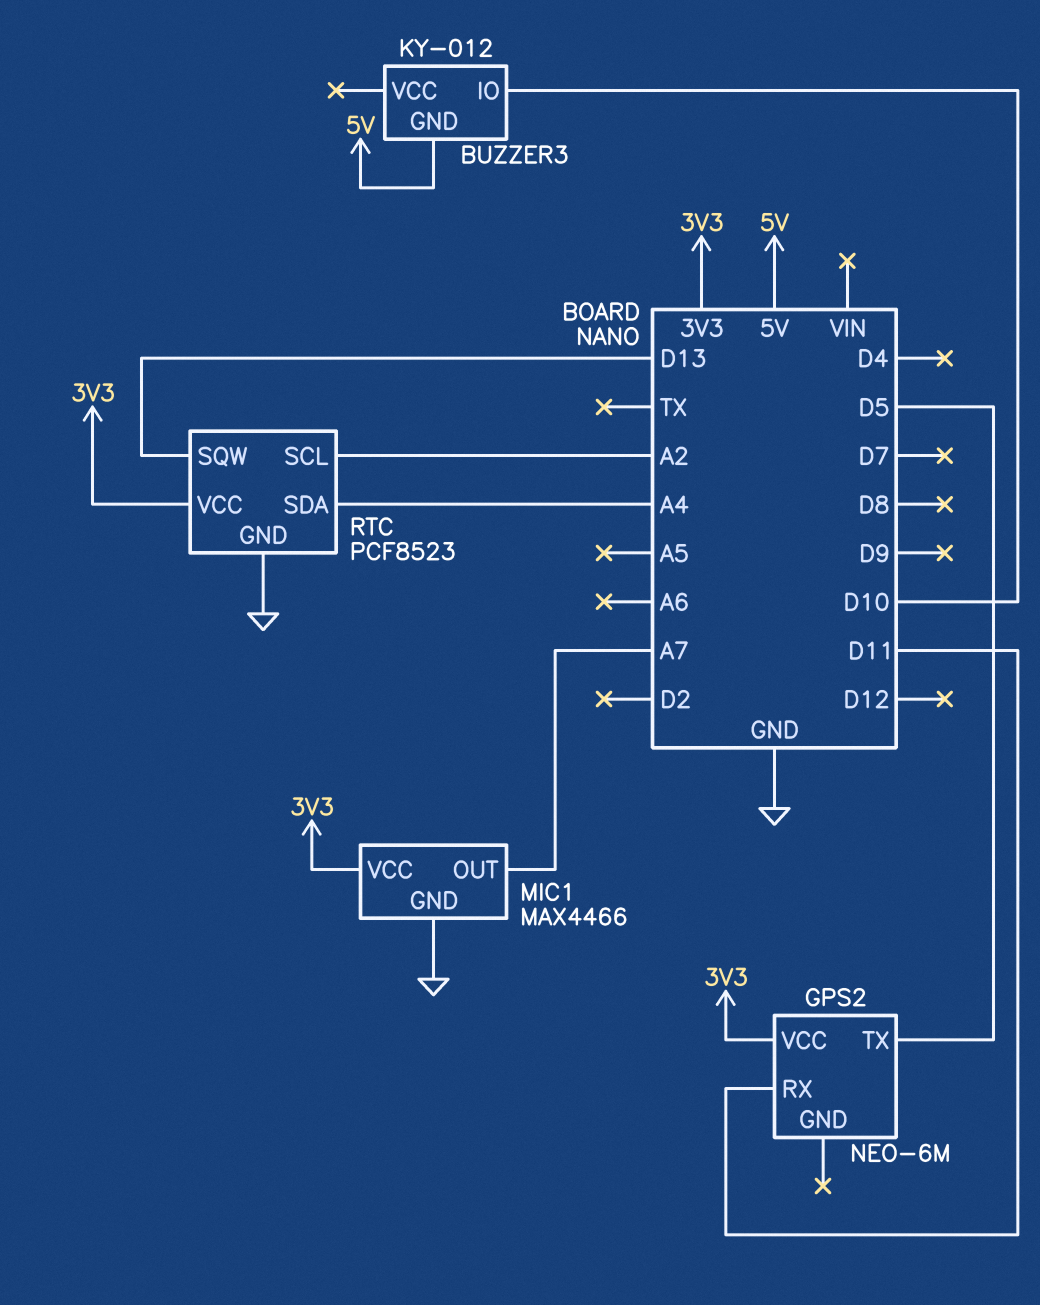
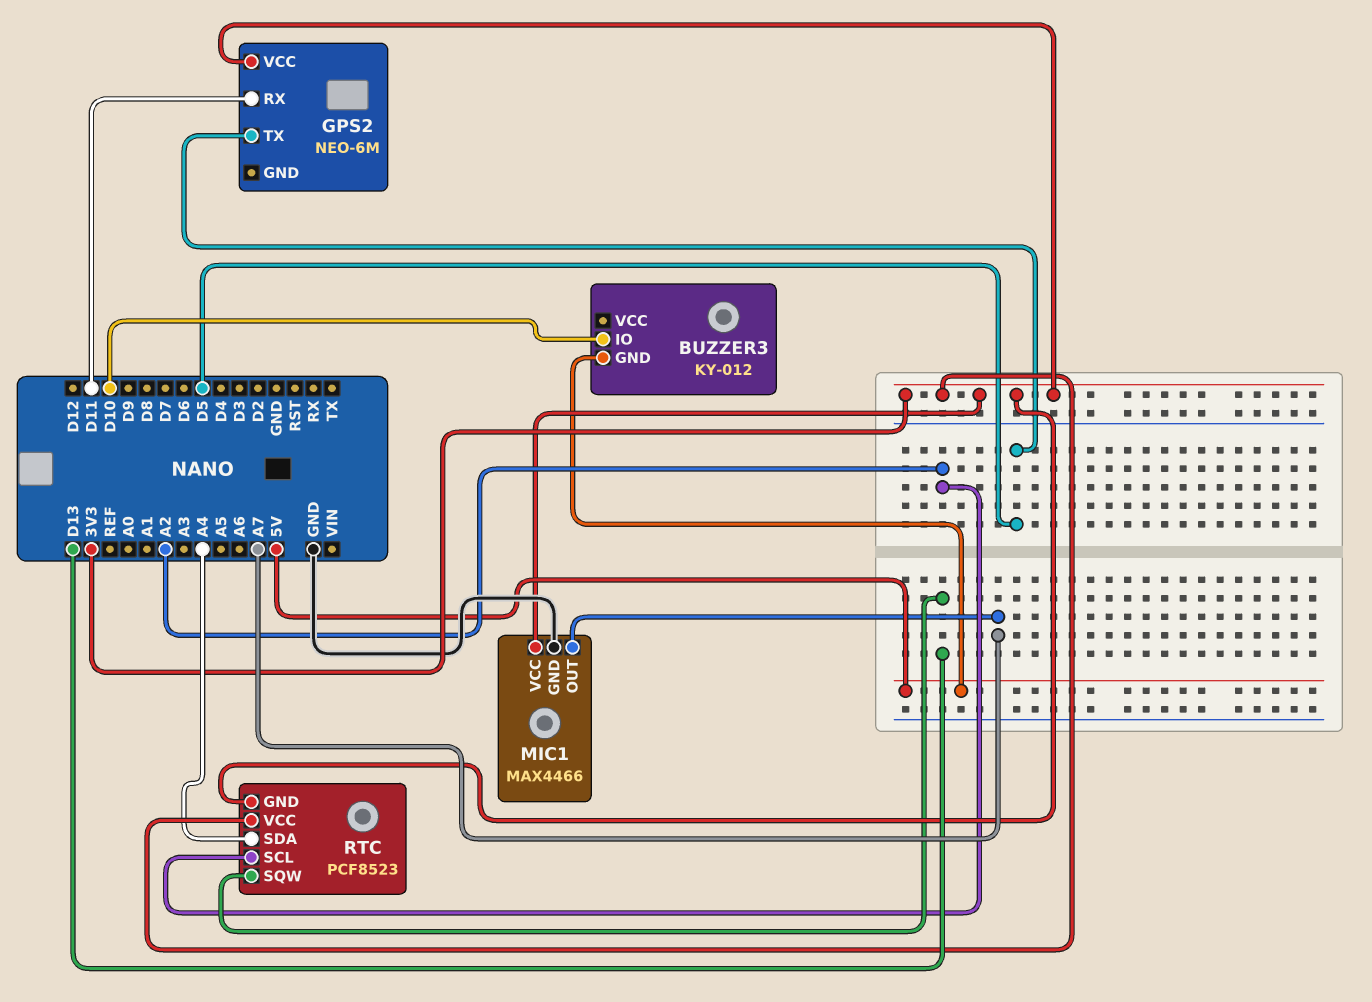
RTC pin GND: GND -> 3V3

